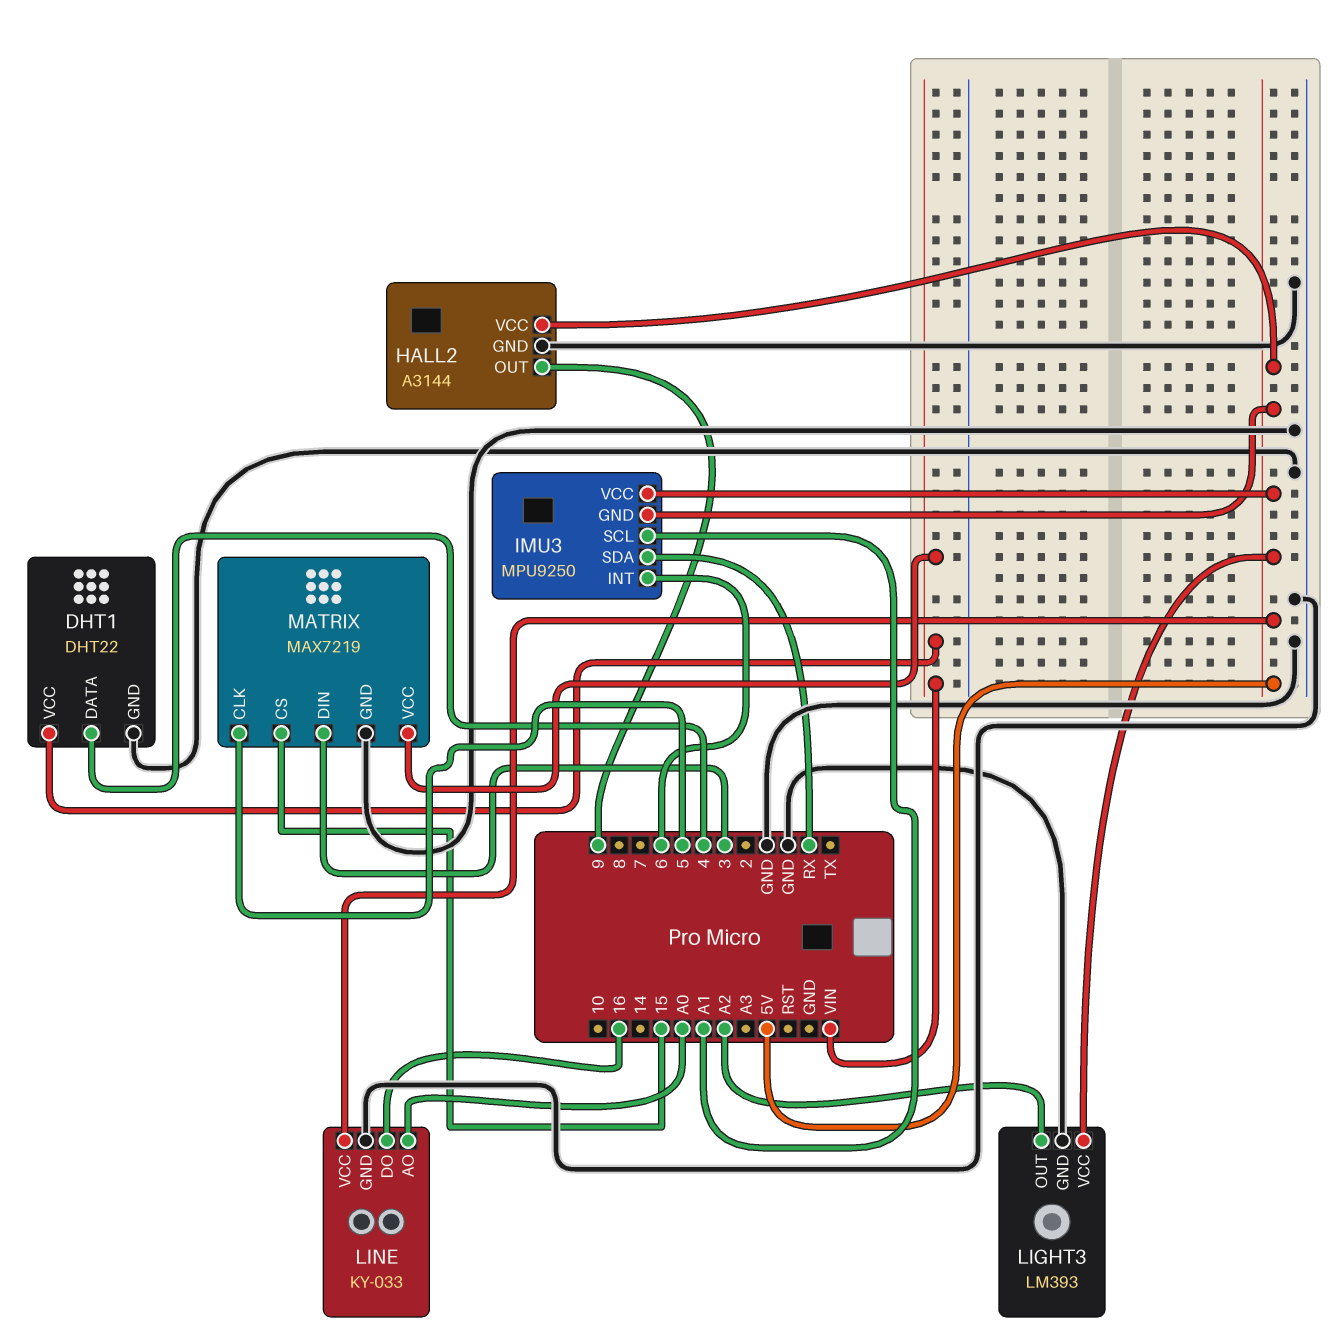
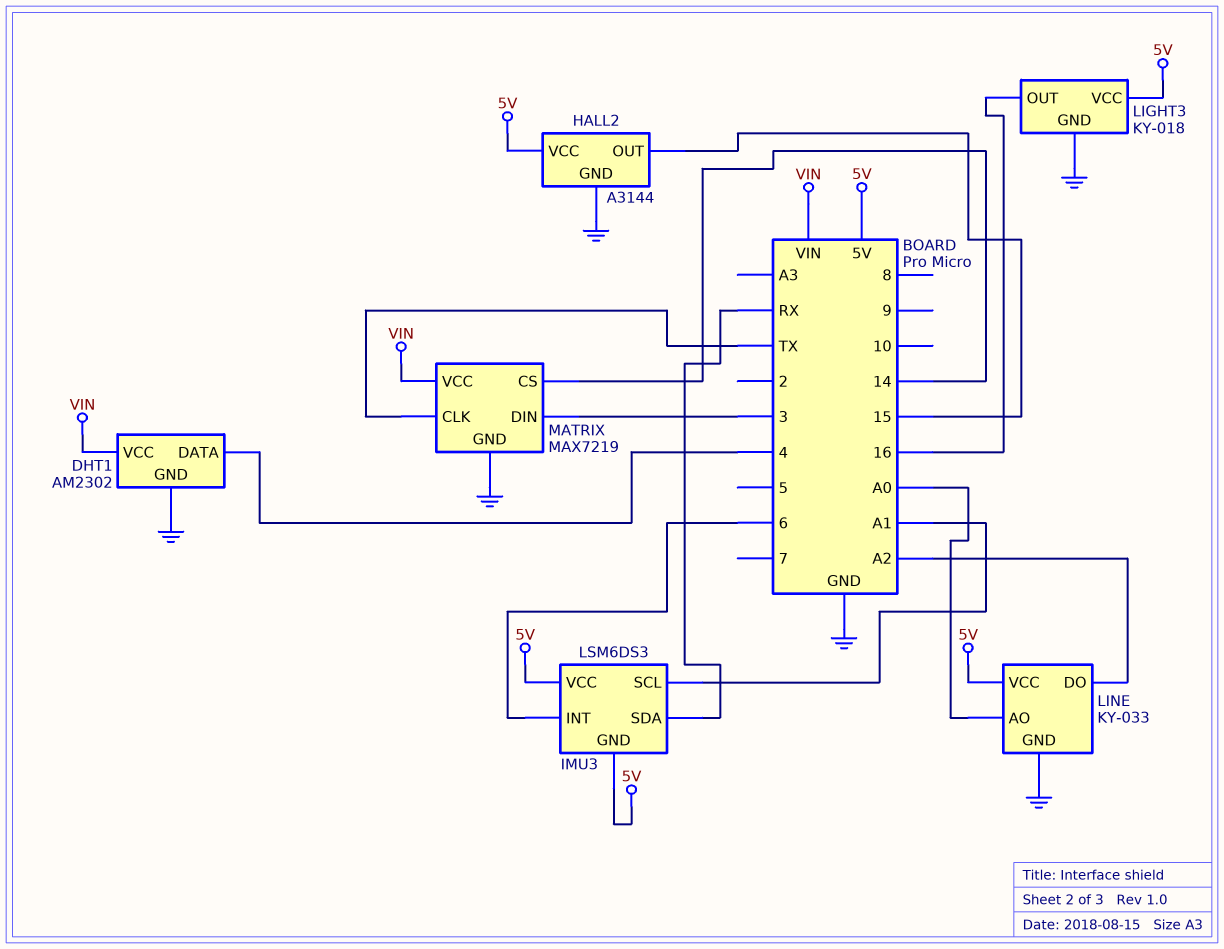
DHT1: DHT22 -> AM2302
HALL2 pin OUT: 9 -> 15
IMU3: MPU9250 -> LSM6DS3
LIGHT3: LM393 -> KY-018
LIGHT3 pin OUT: A2 -> 16
LINE pin DO: 16 -> A2
MATRIX pin CLK: 5 -> TX
MATRIX pin CS: 15 -> 14

